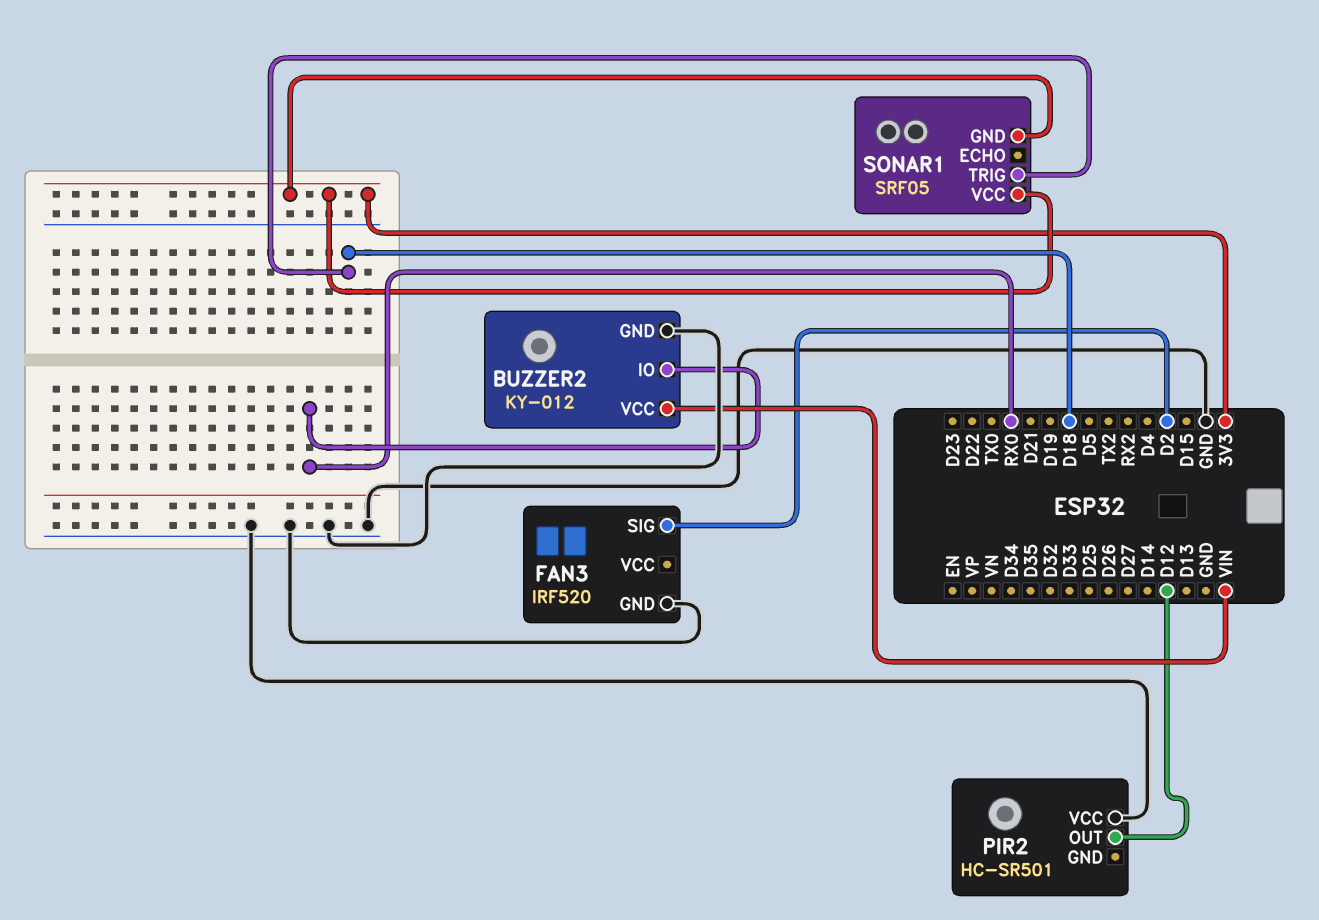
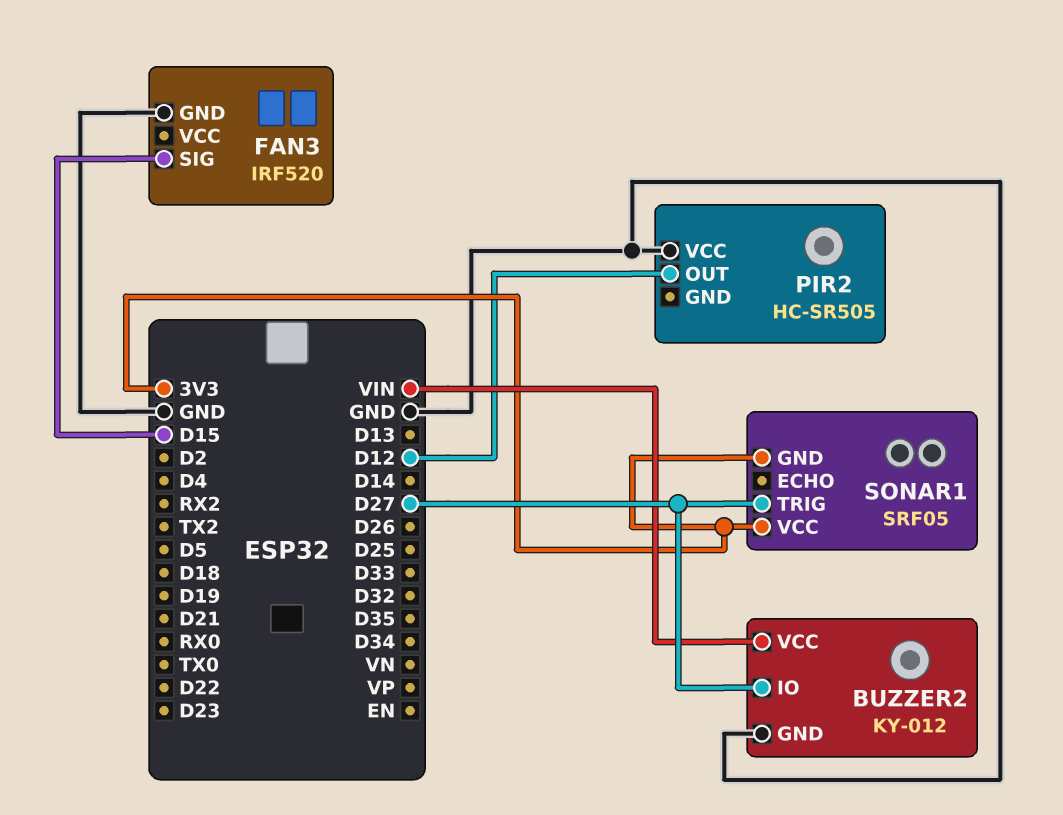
BUZZER2 pin IO: RX0 -> D27
FAN3 pin SIG: D2 -> D15
PIR2: HC-SR501 -> HC-SR505
SONAR1 pin TRIG: D18 -> D27

